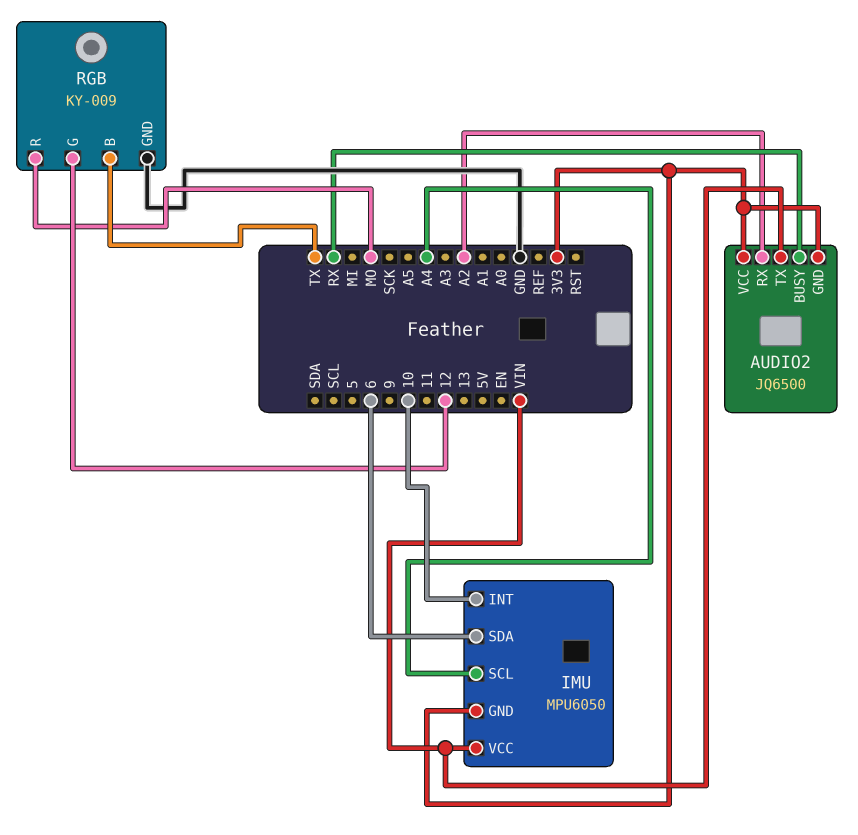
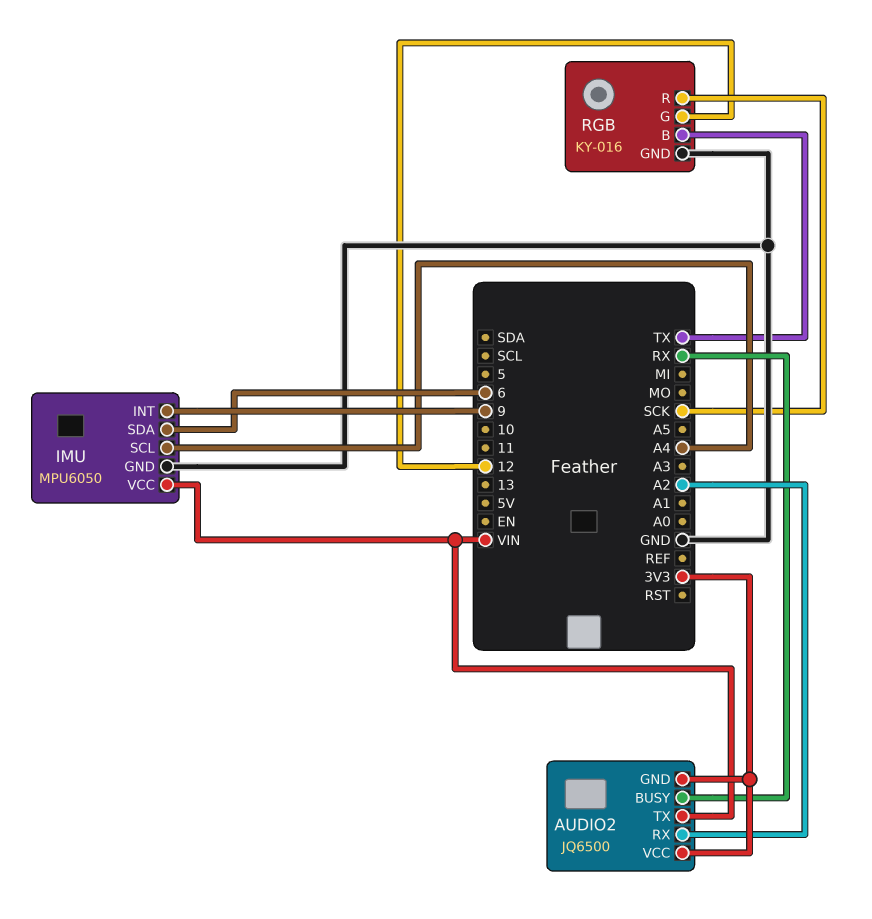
IMU pin GND: 3V3 -> GND
IMU pin INT: 10 -> 9
RGB: KY-009 -> KY-016
RGB pin R: MO -> SCK

